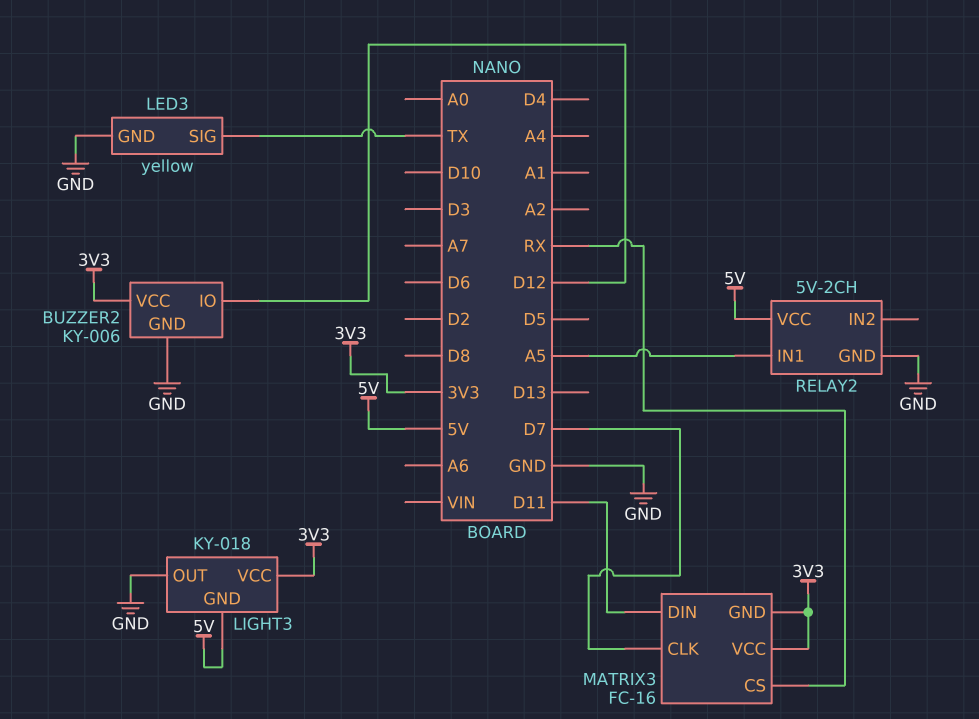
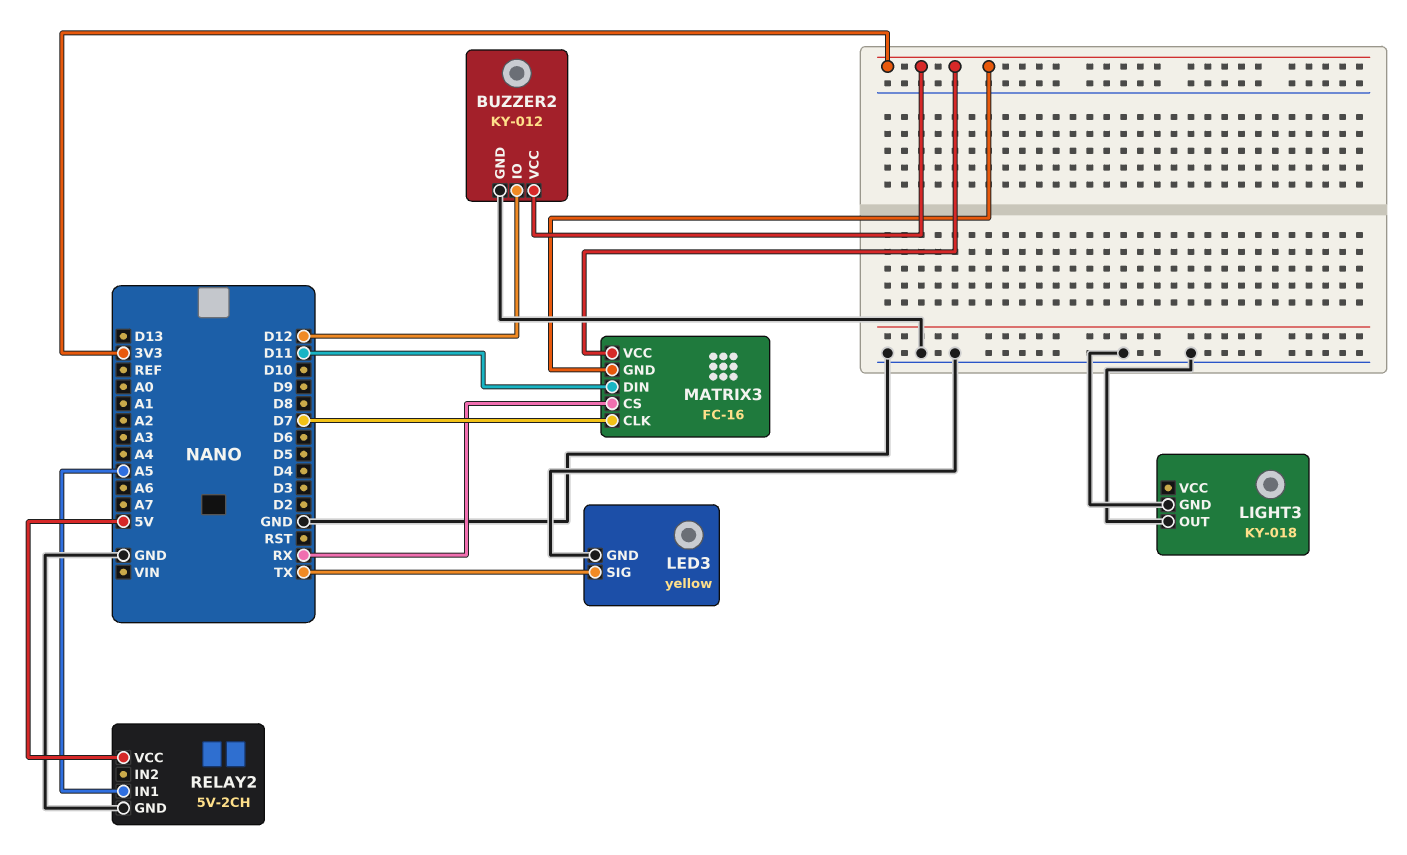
BUZZER2: KY-006 -> KY-012
LIGHT3 pin GND: 5V -> GND
LIGHT3 pin VCC: 3V3 -> none

